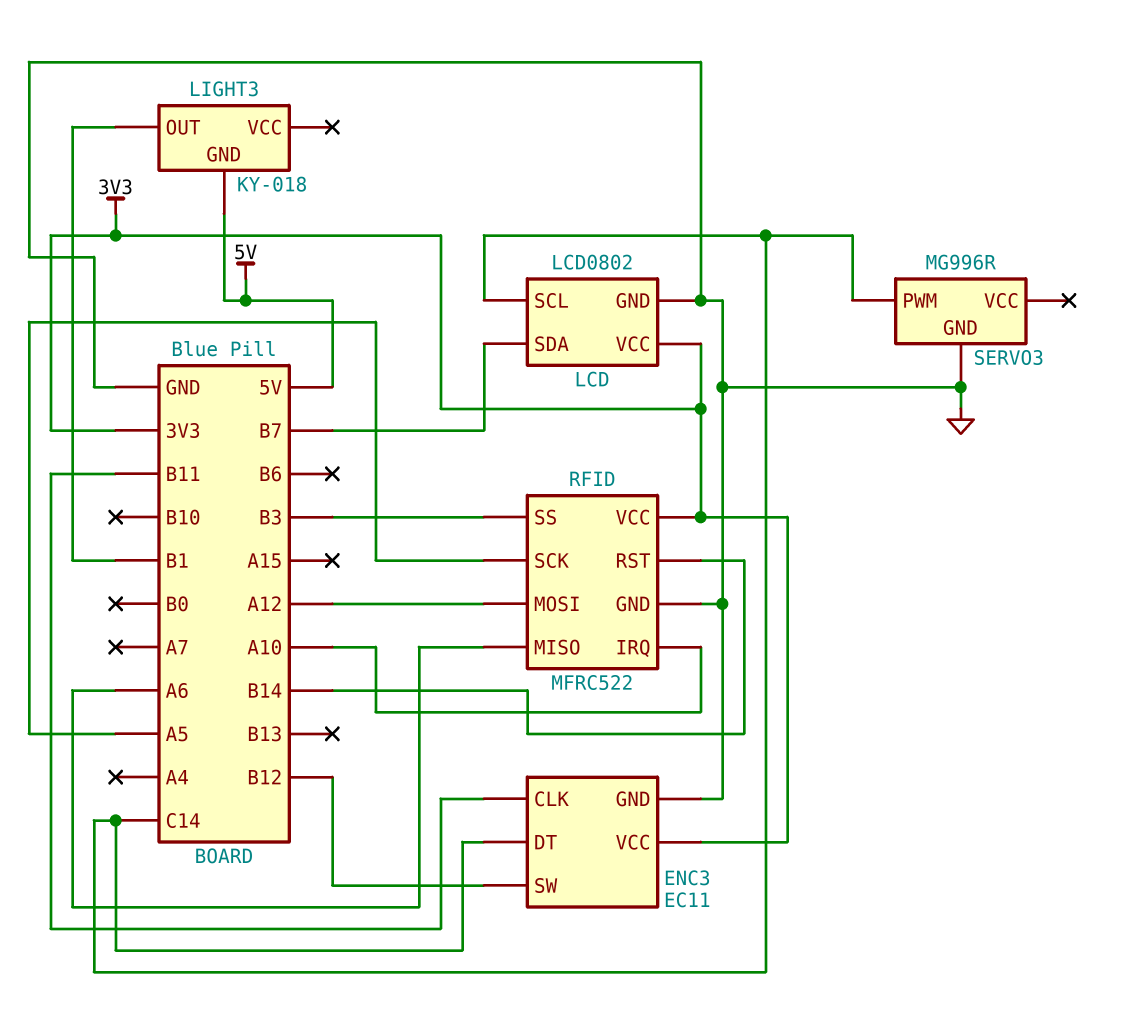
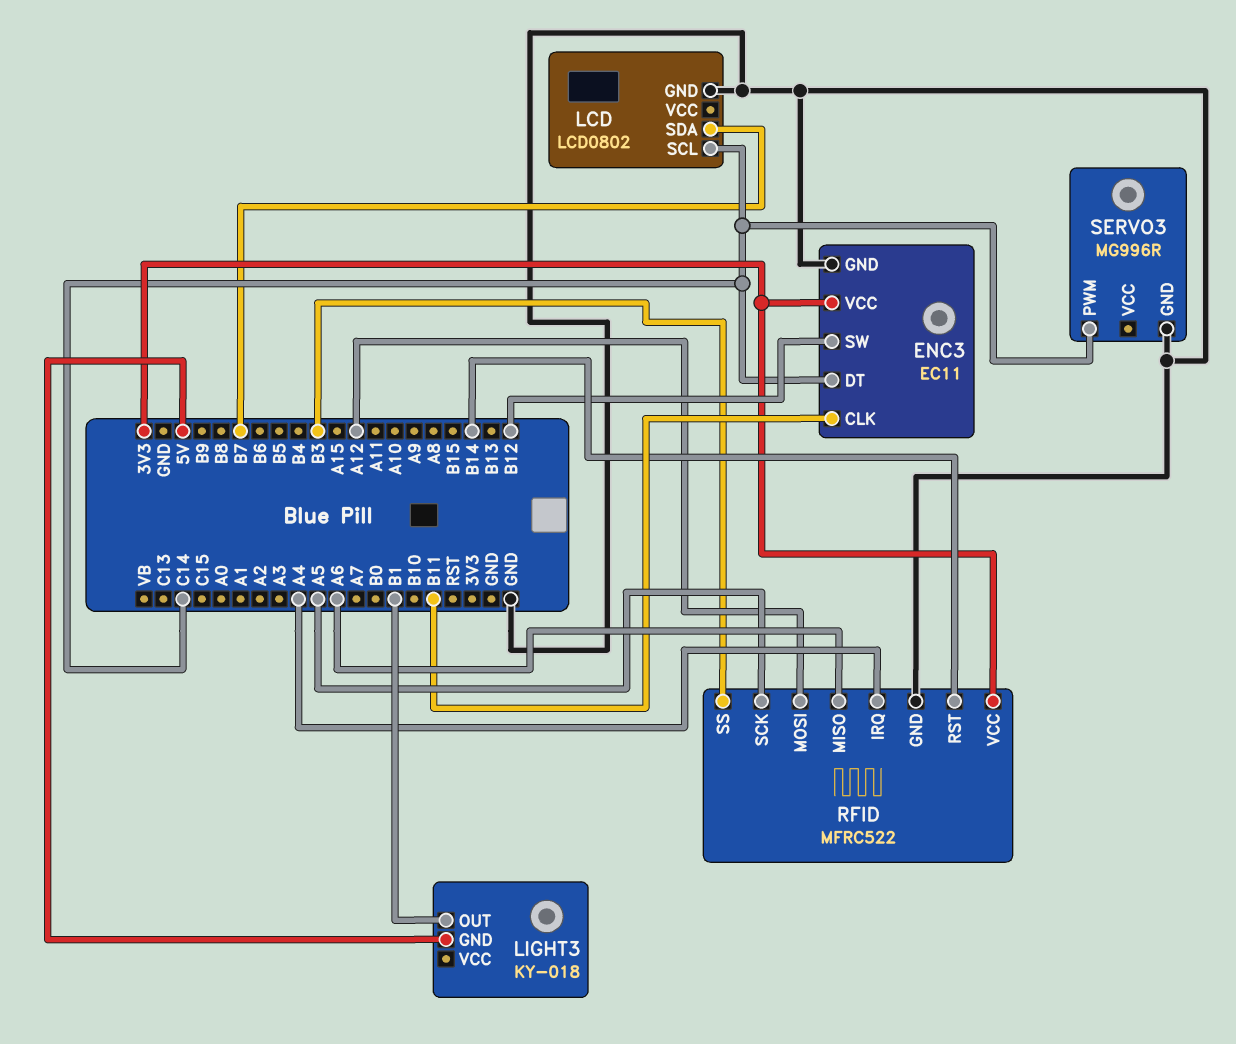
LCD pin VCC: 3V3 -> none
RFID pin IRQ: A10 -> A4

